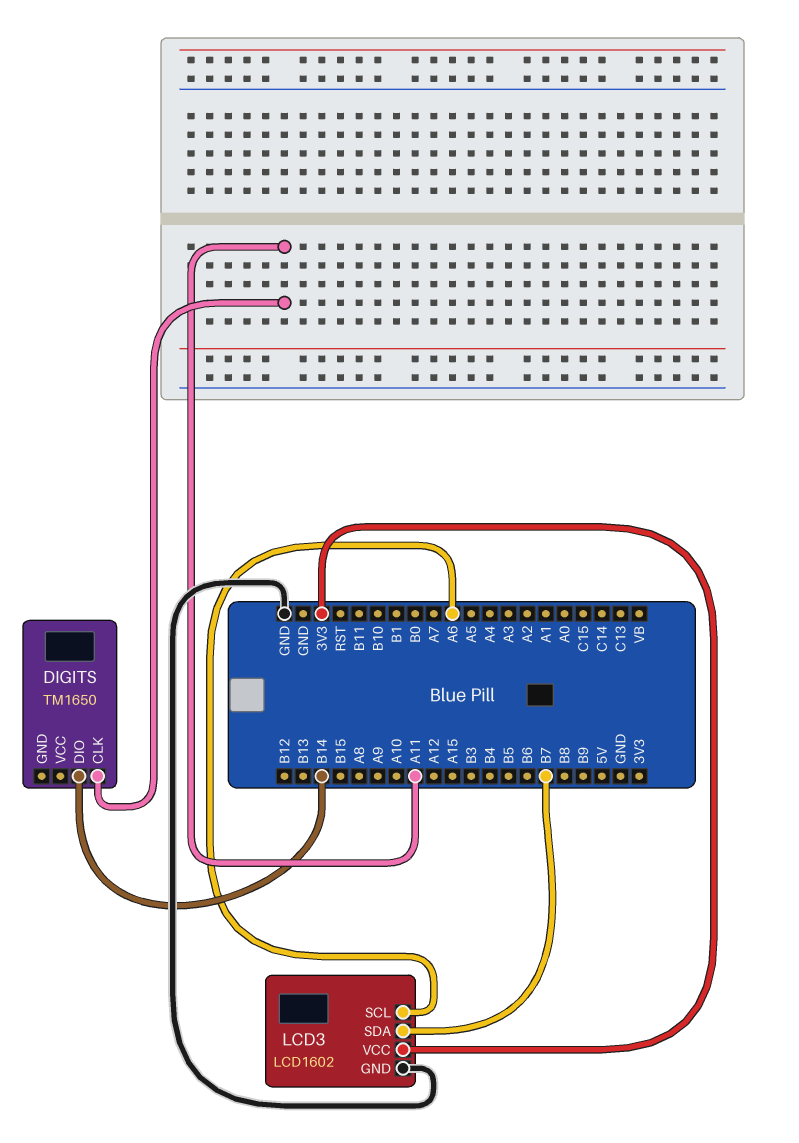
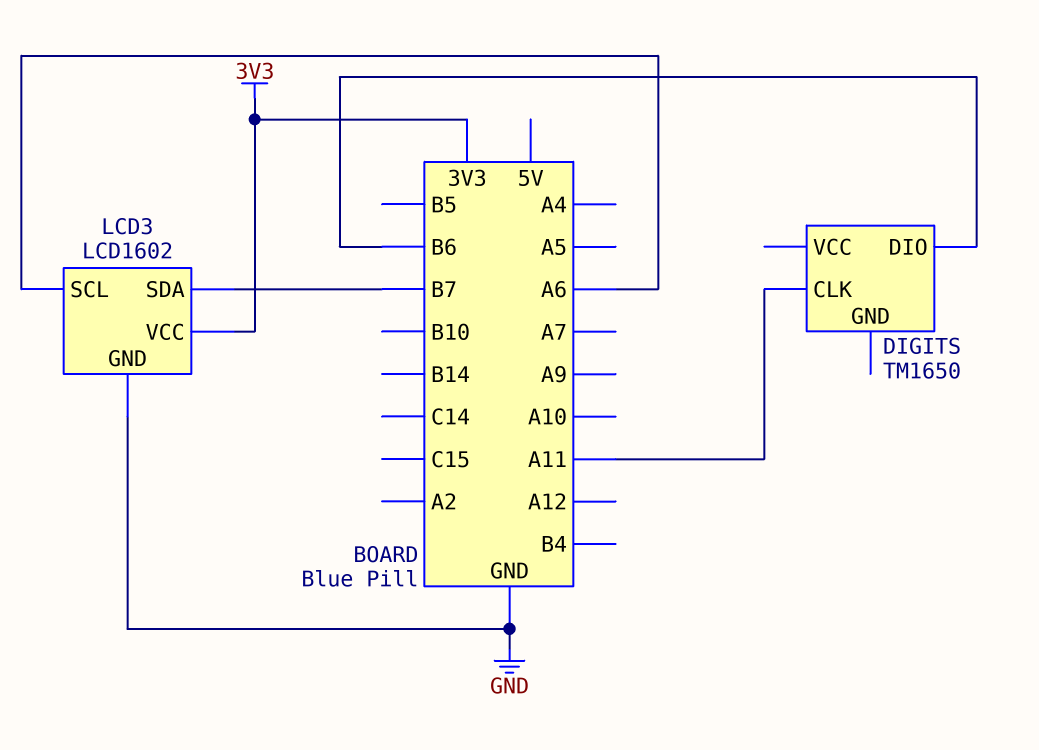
DIGITS pin DIO: B14 -> B6

